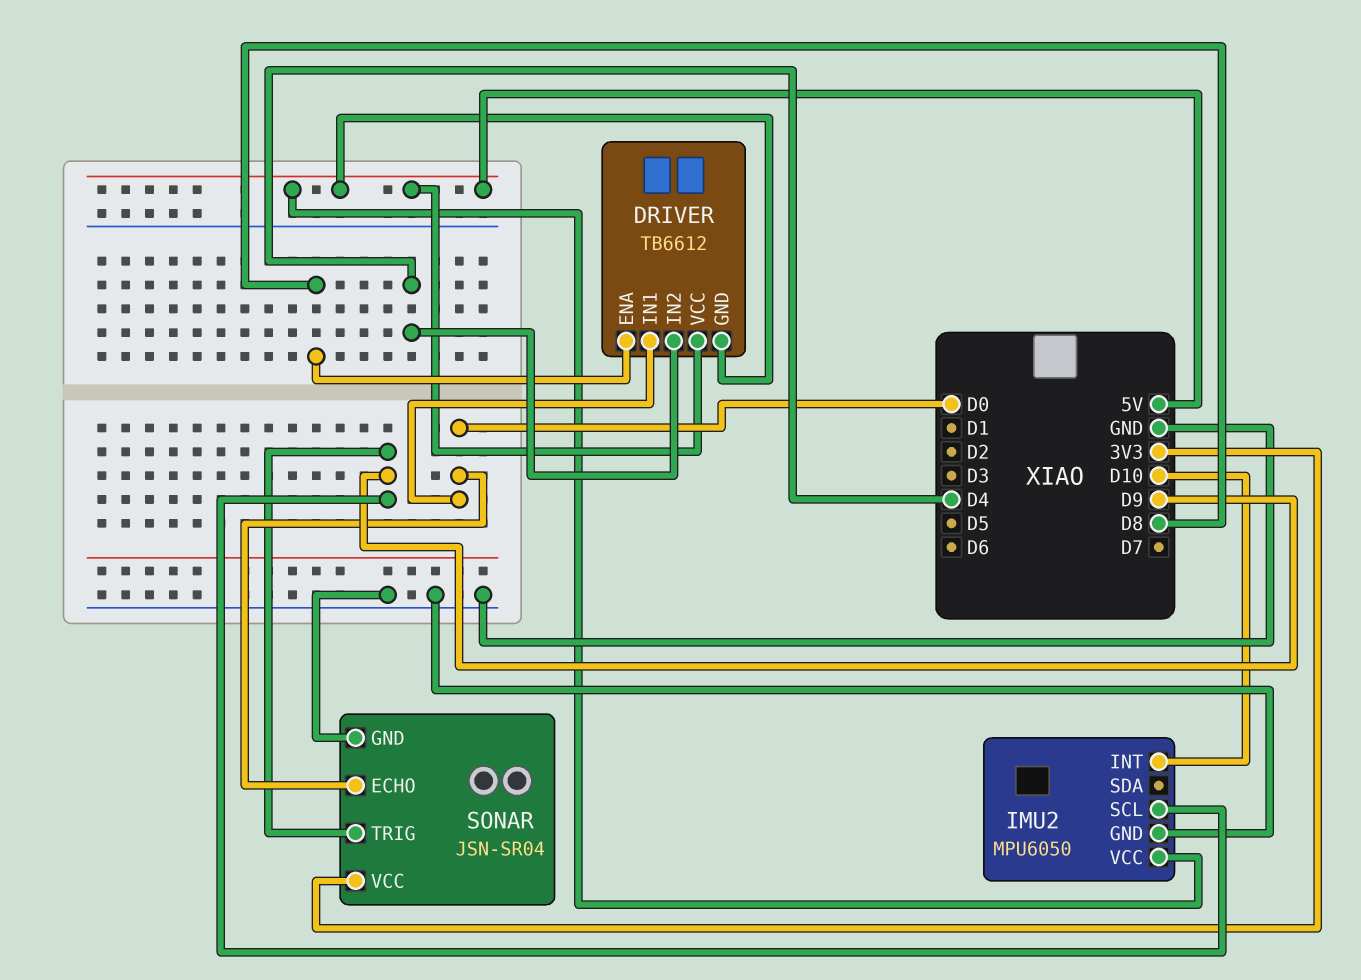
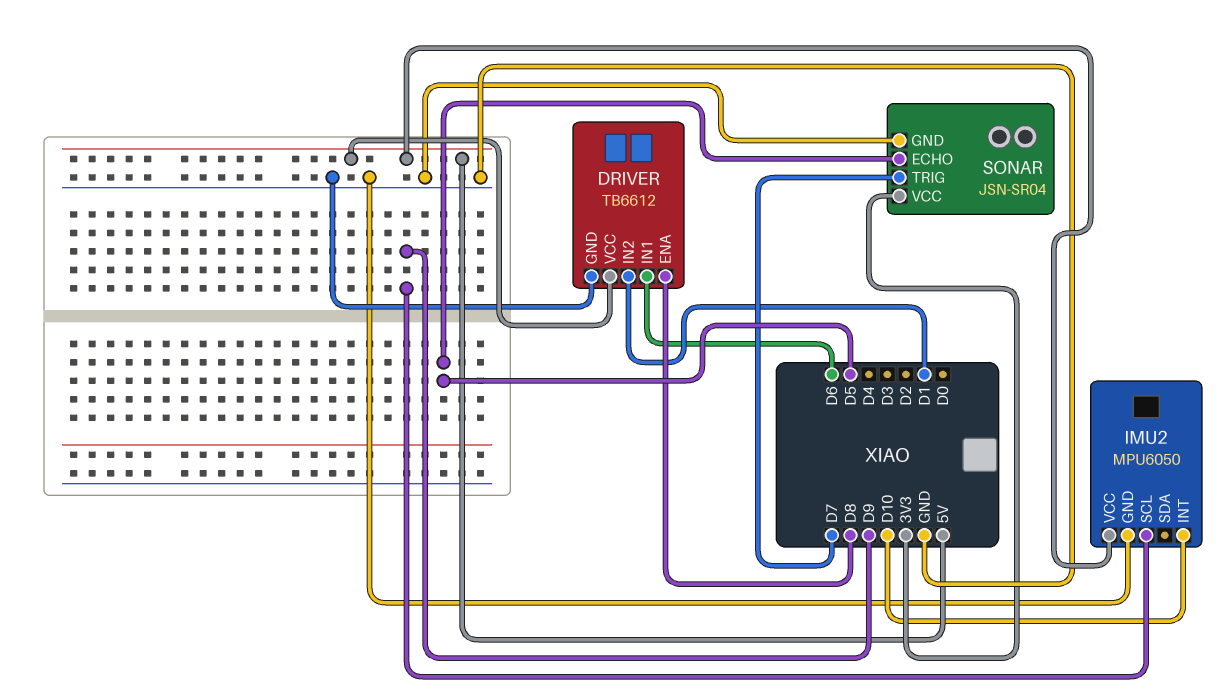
DRIVER pin GND: 5V -> GND
DRIVER pin IN1: D0 -> D6
DRIVER pin IN2: D4 -> D1
SONAR pin ECHO: D0 -> D5
SONAR pin TRIG: D9 -> D7

